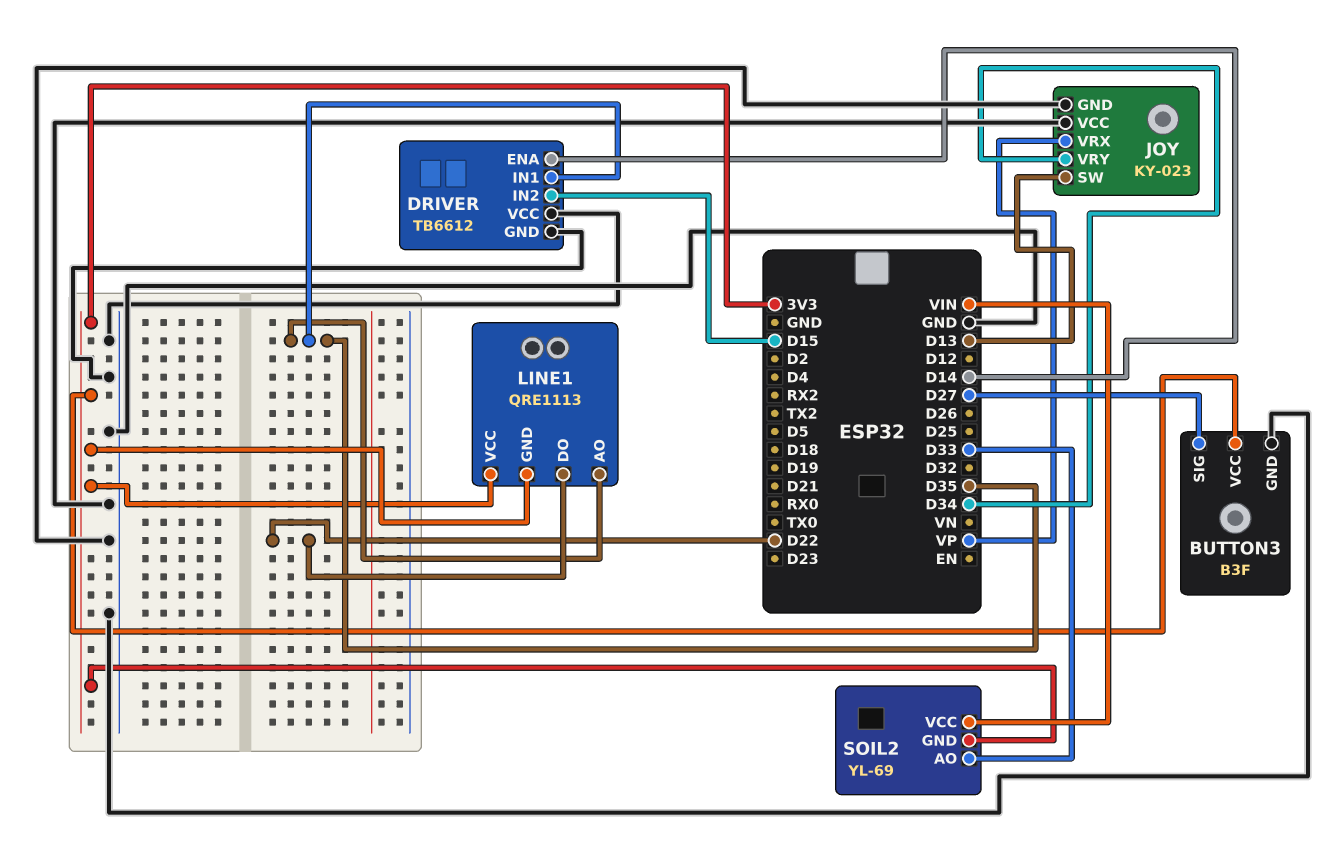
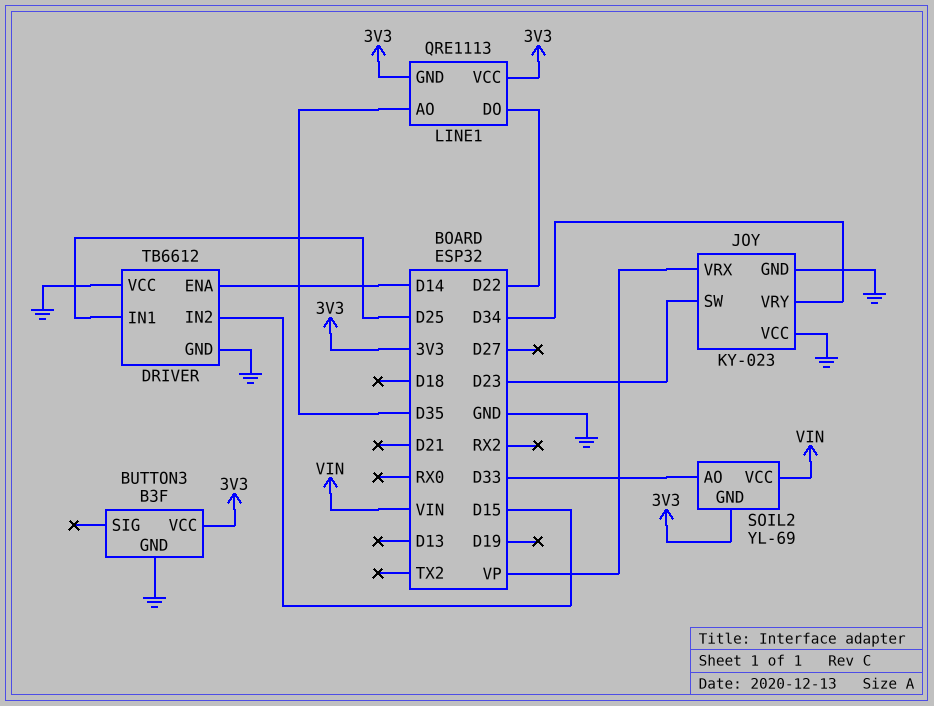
BUTTON3 pin SIG: D27 -> none
DRIVER pin IN1: D35 -> D25
JOY pin SW: D13 -> D23

